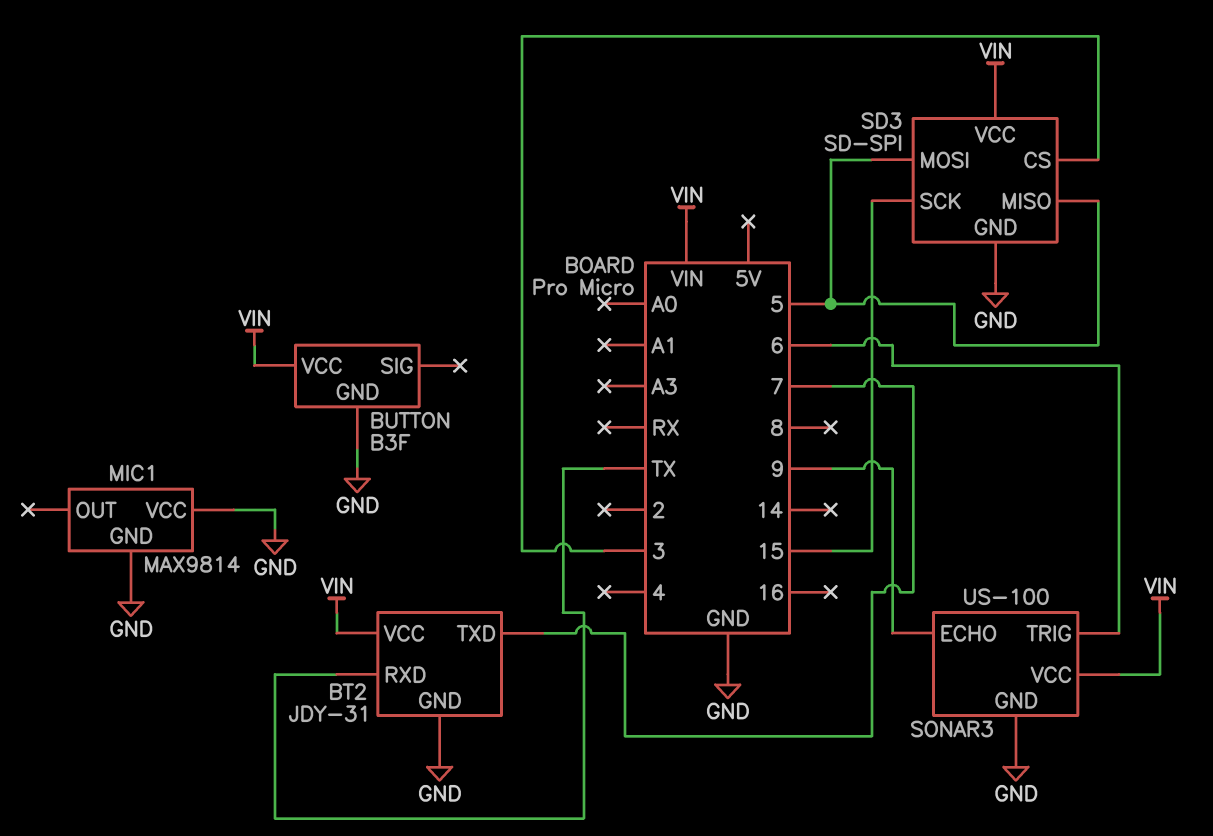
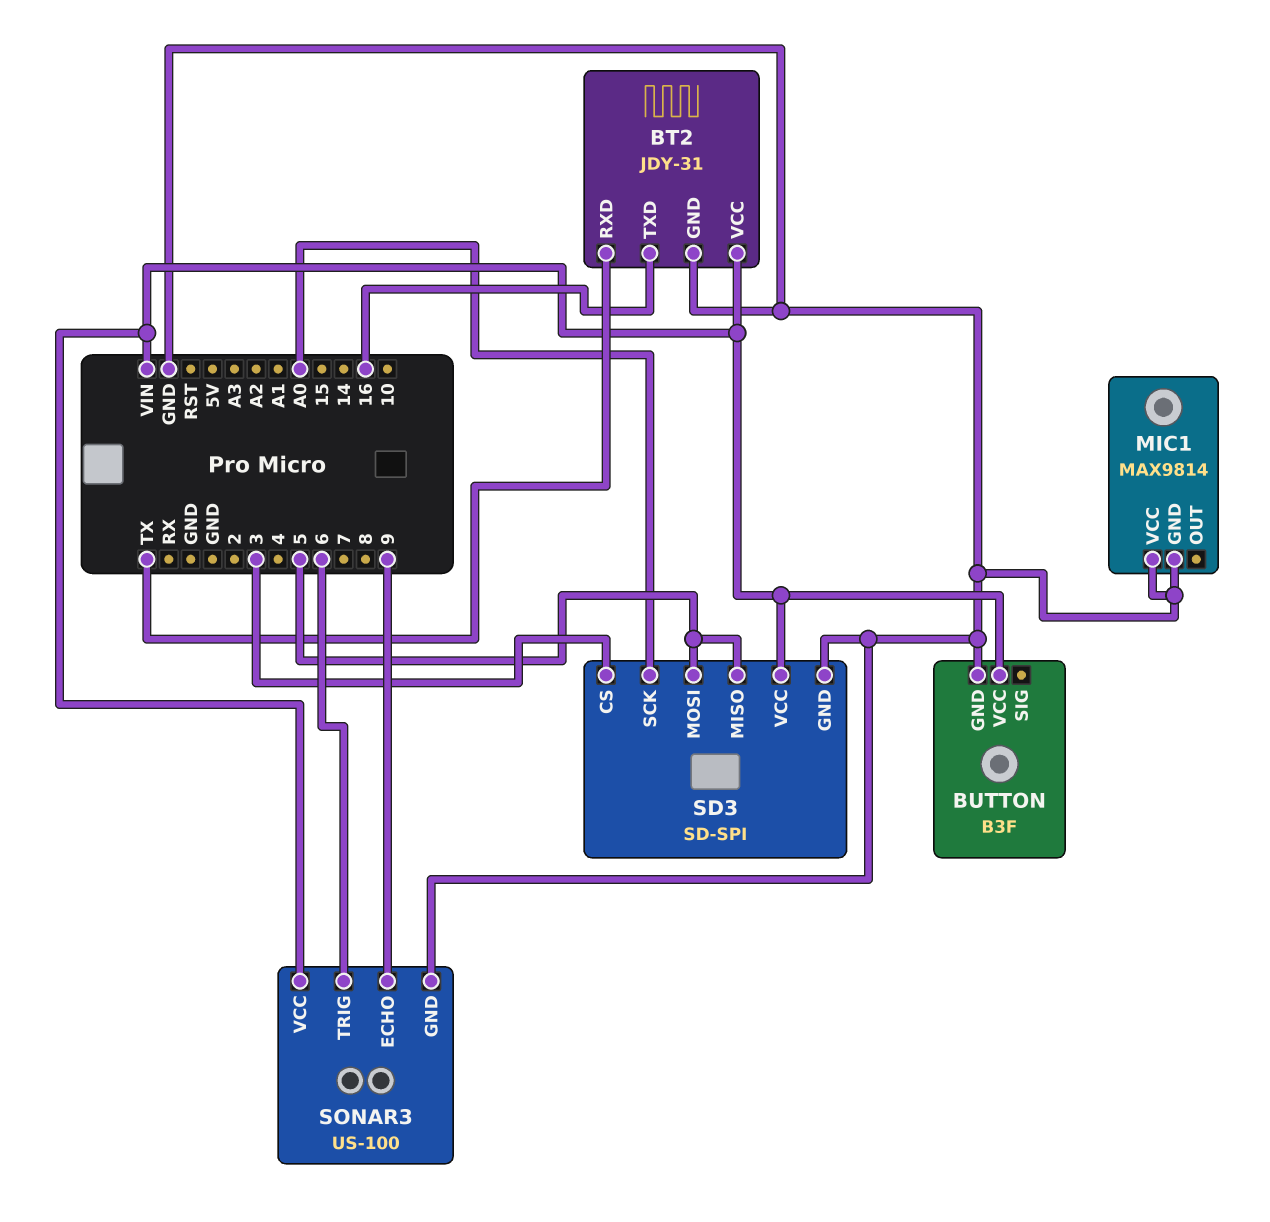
BT2 pin TXD: 7 -> 16
SD3 pin SCK: 15 -> A0

